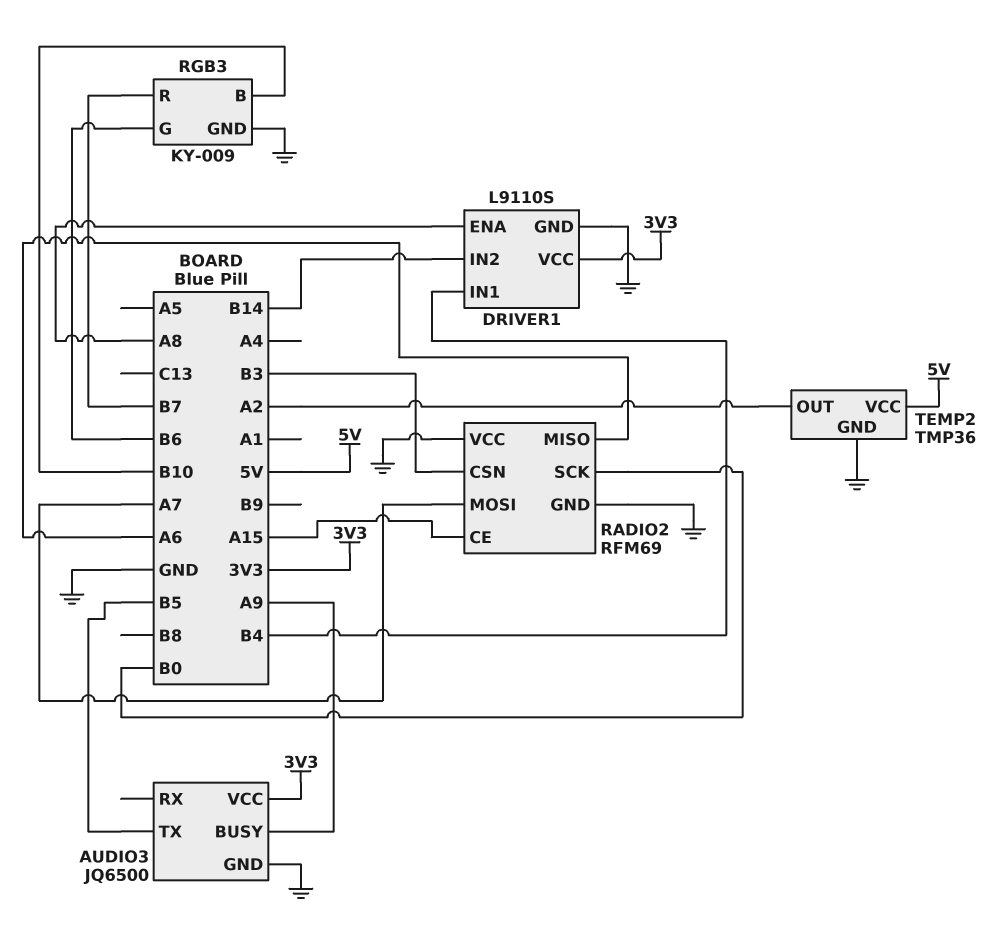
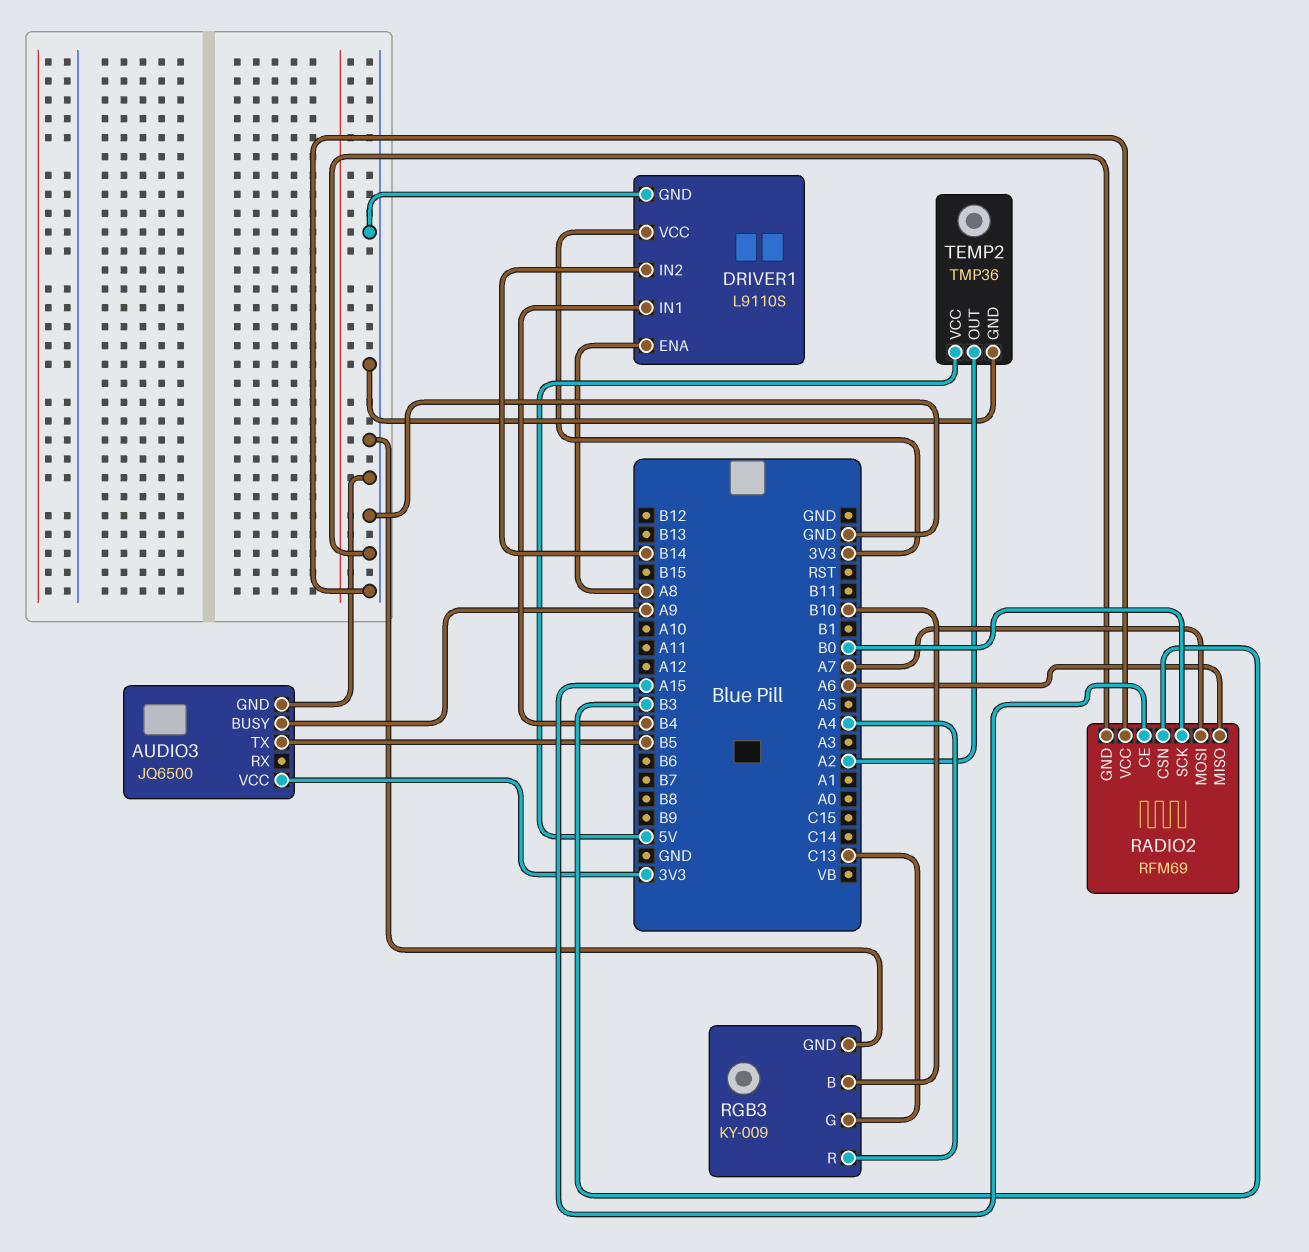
RGB3 pin G: B6 -> C13
RGB3 pin R: B7 -> A4

